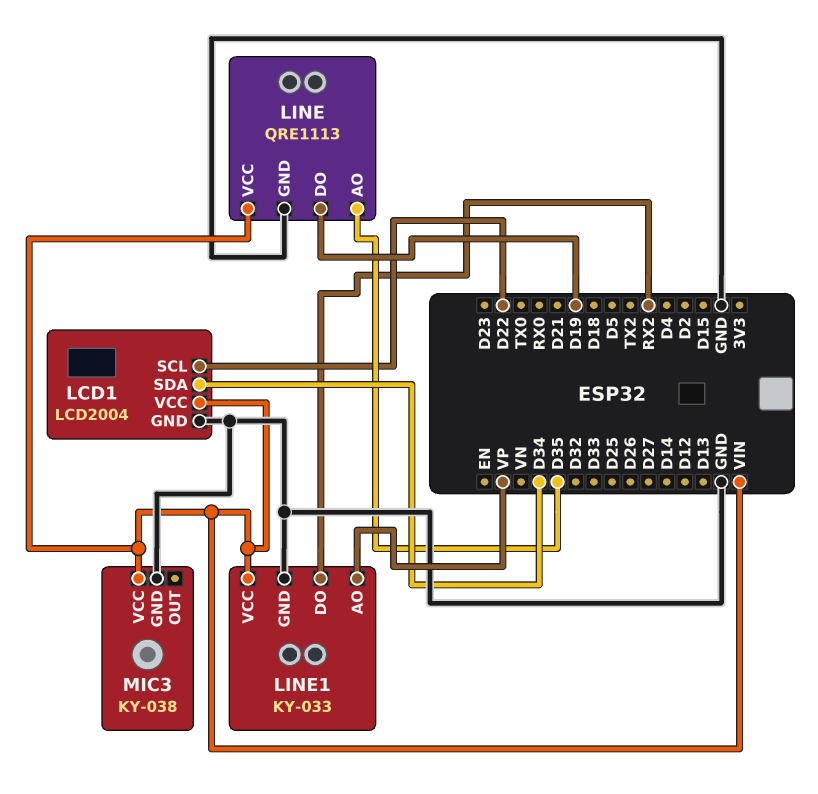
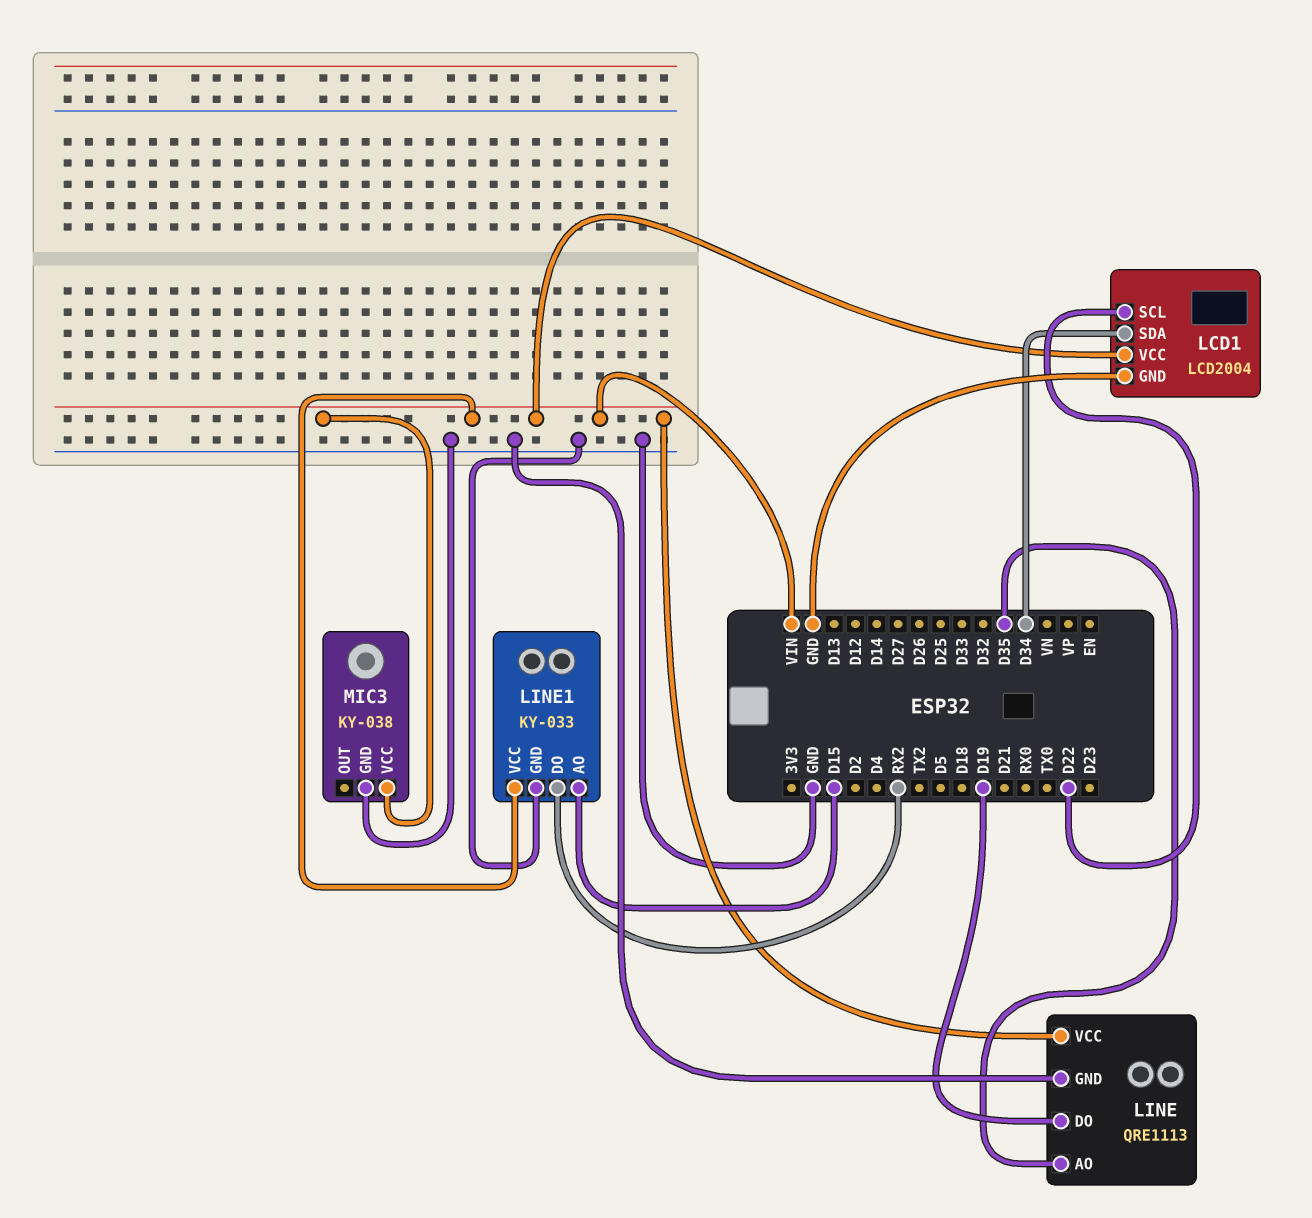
LINE1 pin AO: VP -> D15

